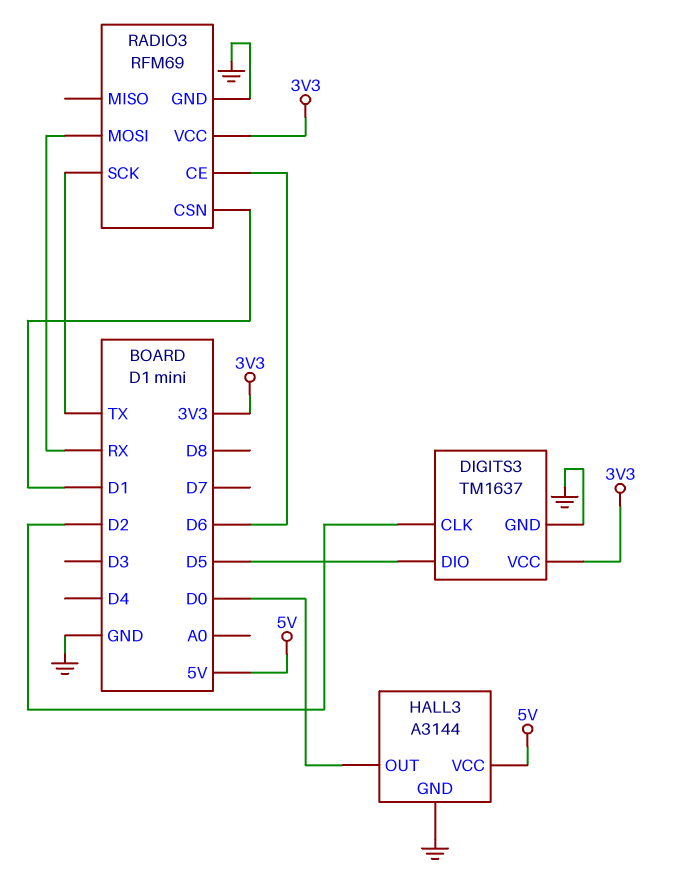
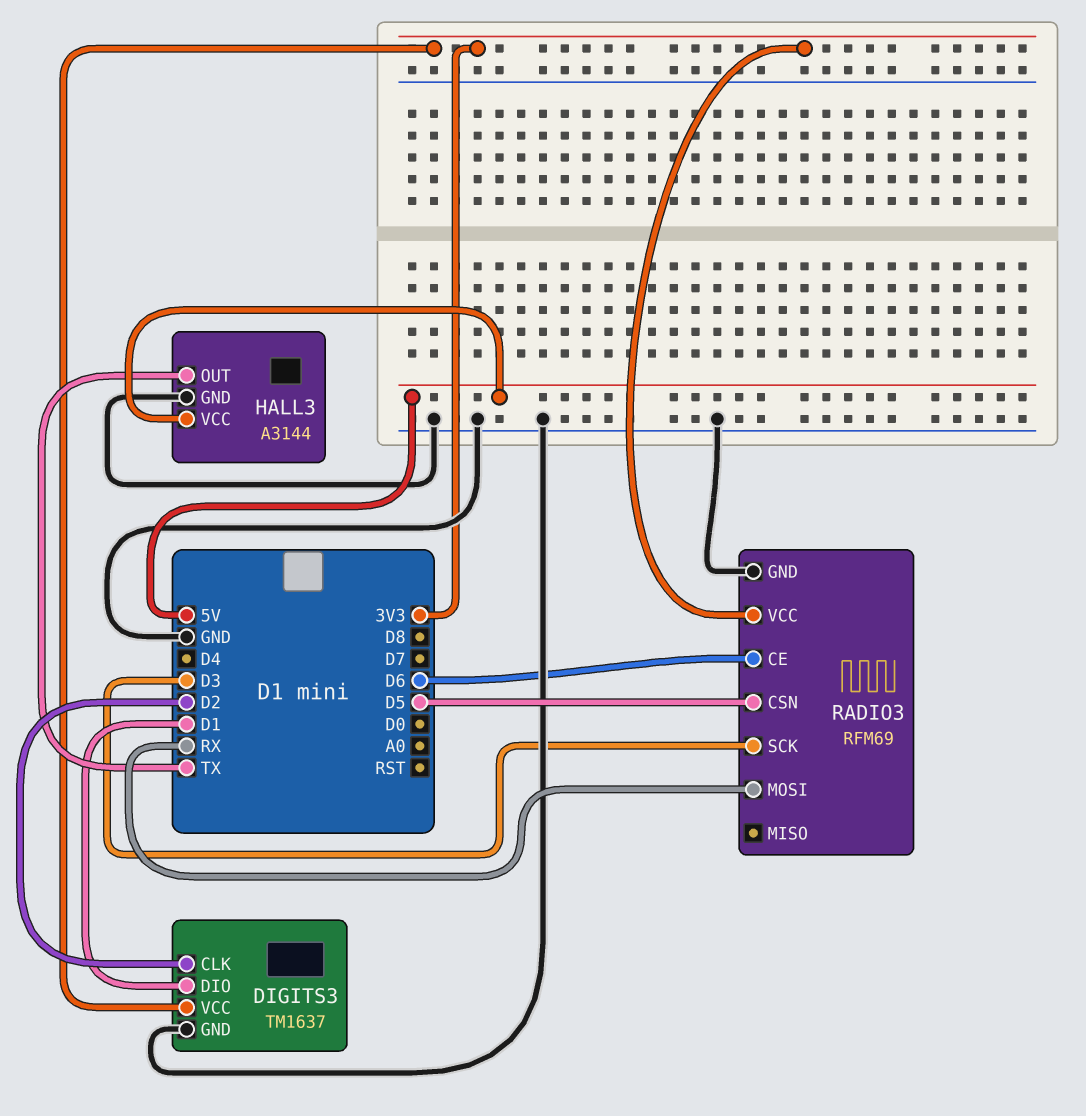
DIGITS3 pin DIO: D5 -> D1
HALL3 pin OUT: D0 -> TX
RADIO3 pin CSN: D1 -> D5
RADIO3 pin SCK: TX -> D3

